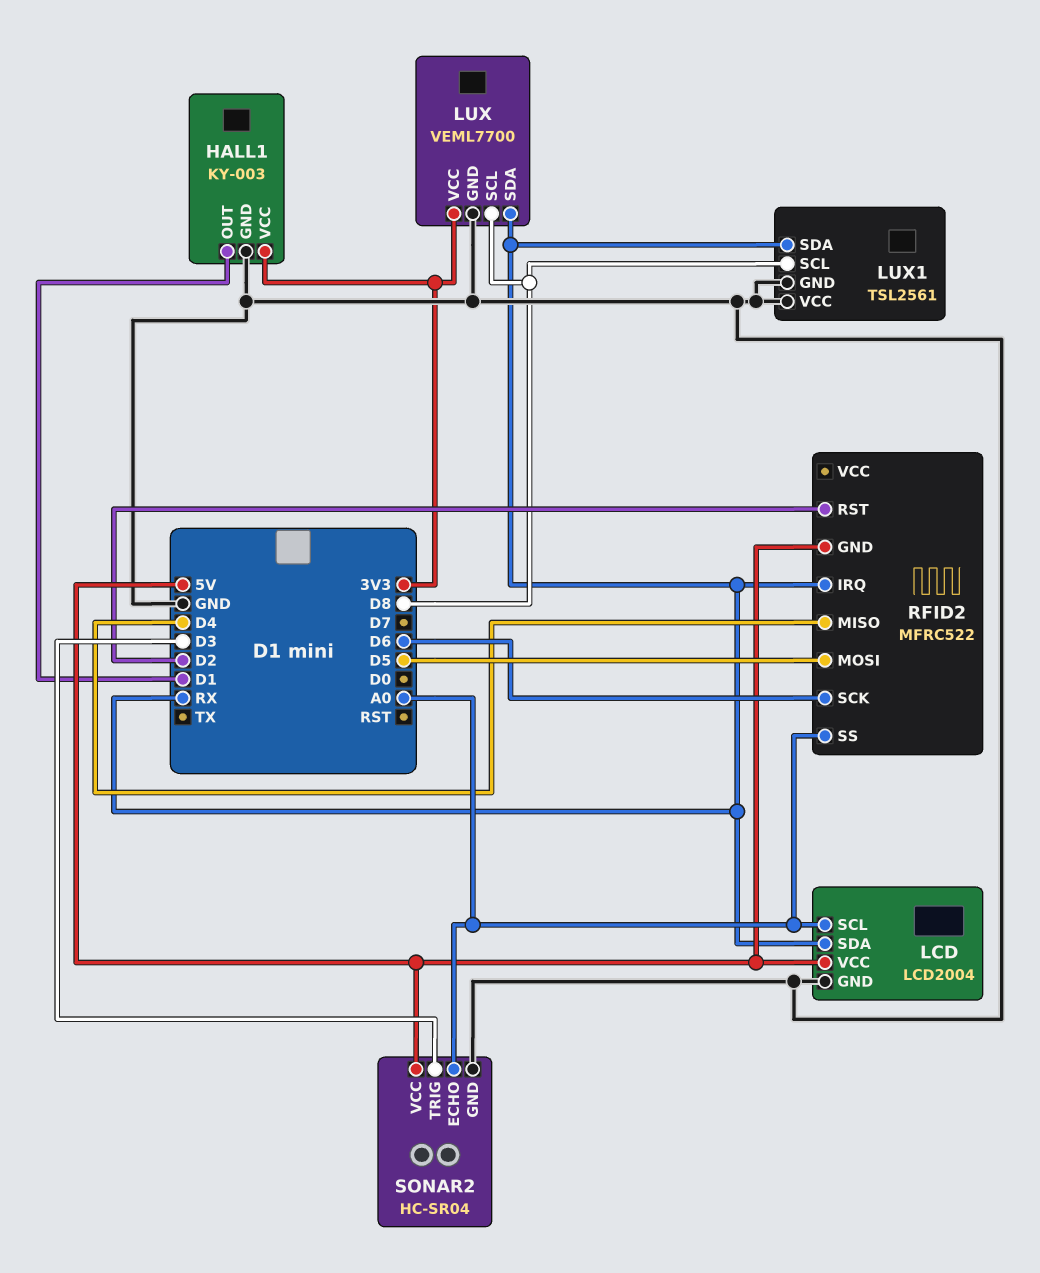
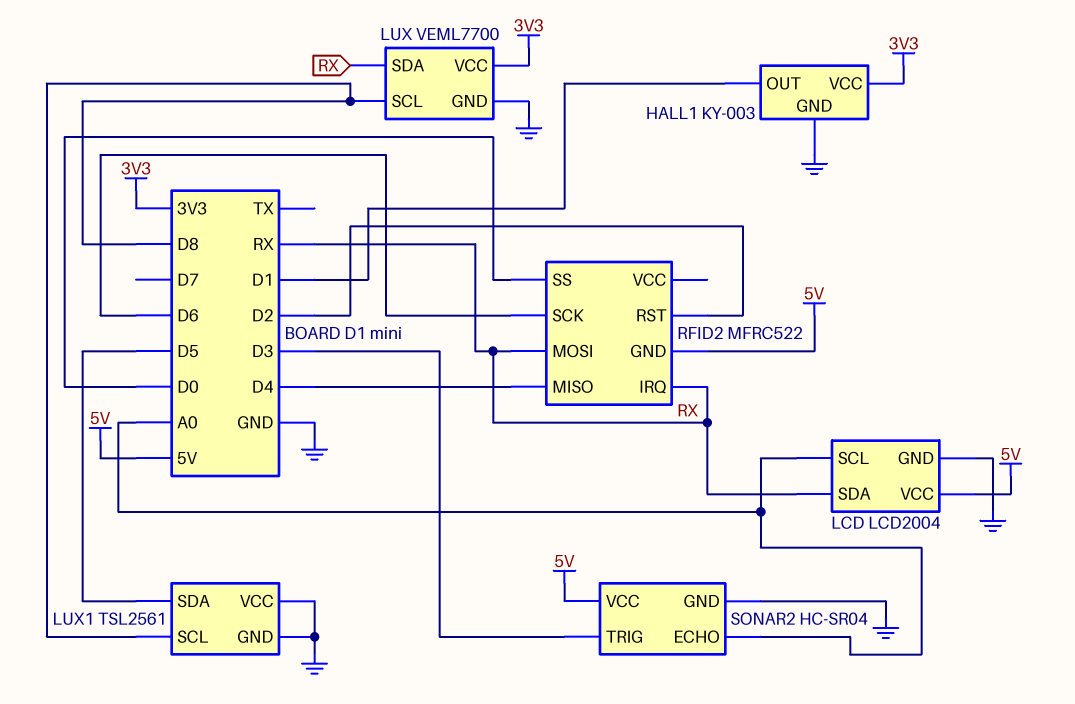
LUX1 pin SDA: RX -> D5
RFID2 pin MOSI: D5 -> RX
RFID2 pin SS: A0 -> D0

